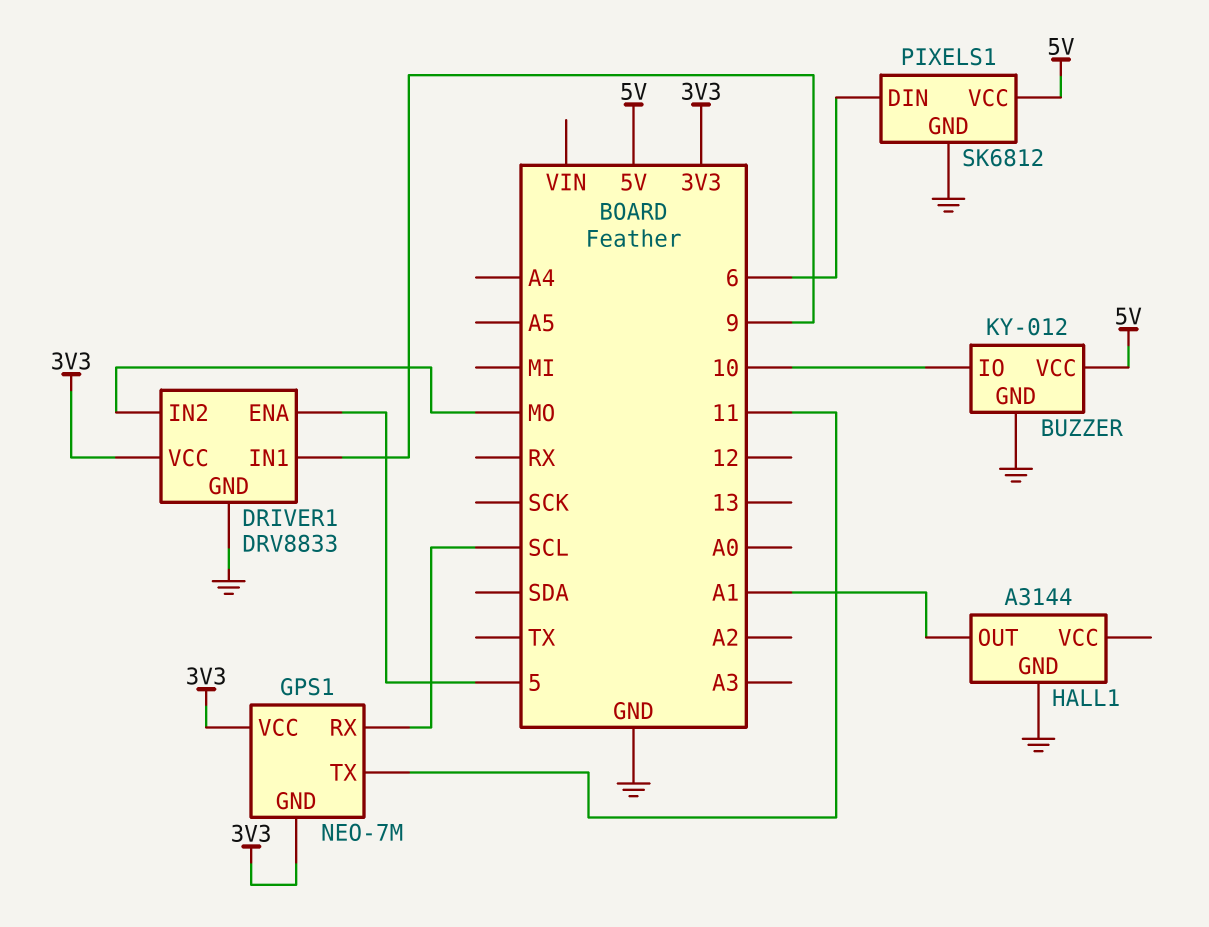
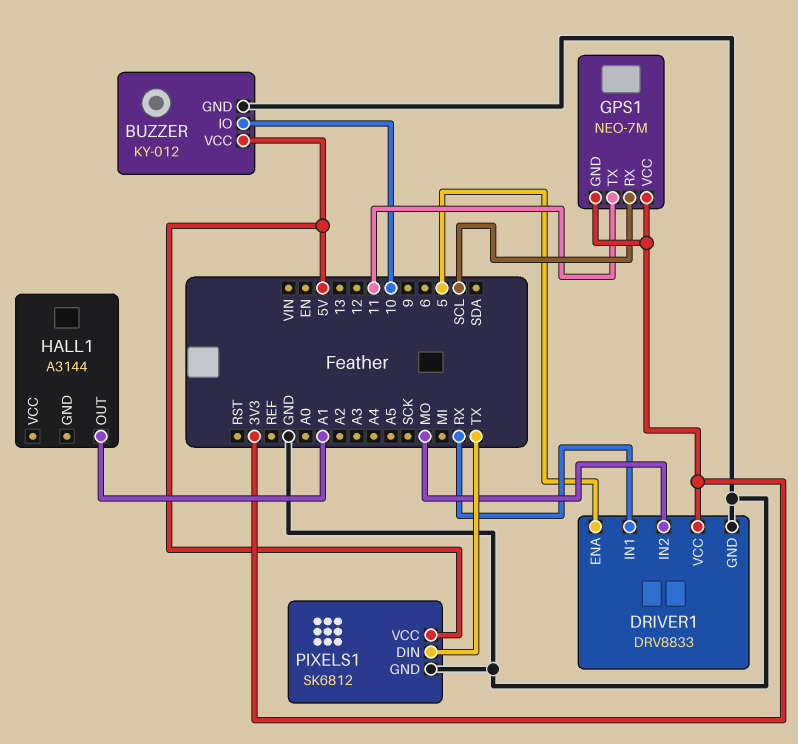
DRIVER1 pin IN1: 9 -> RX
HALL1 pin GND: GND -> none
PIXELS1 pin DIN: 6 -> TX

